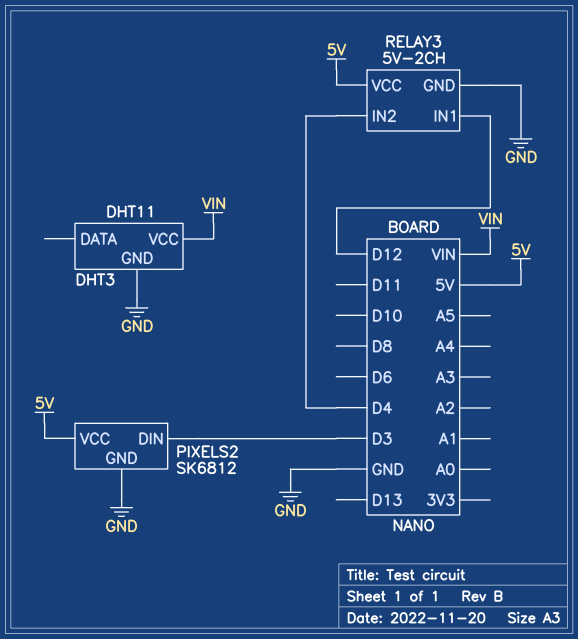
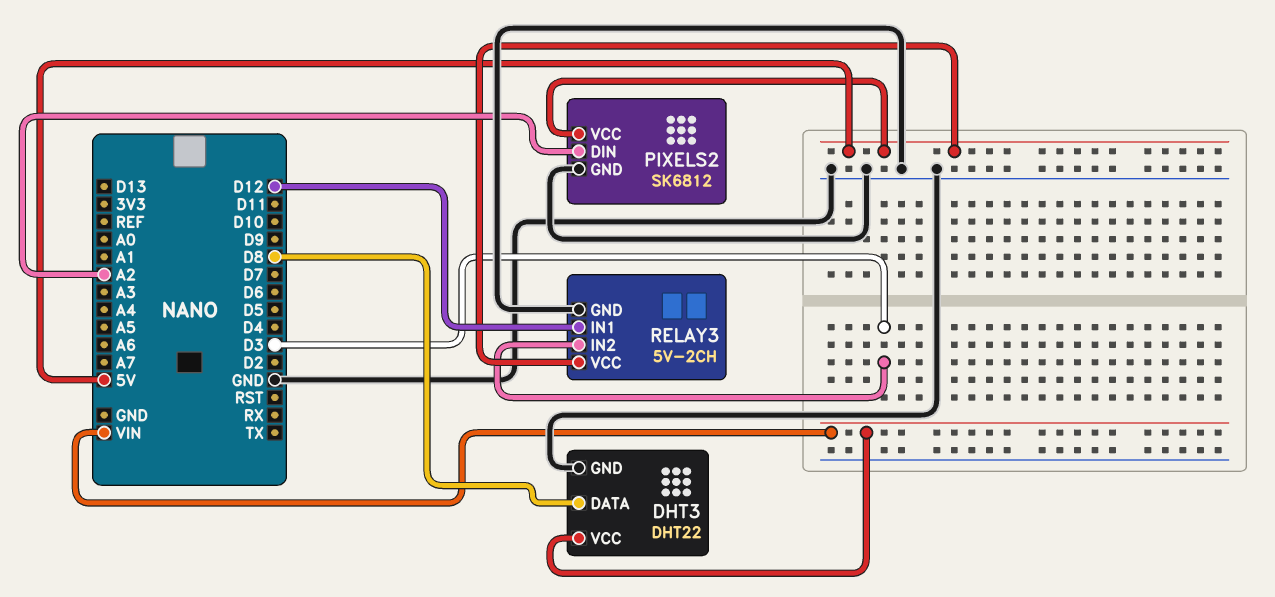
DHT3: DHT11 -> DHT22
DHT3 pin DATA: none -> D8
PIXELS2 pin DIN: D3 -> A2
RELAY3 pin IN2: D4 -> D3

